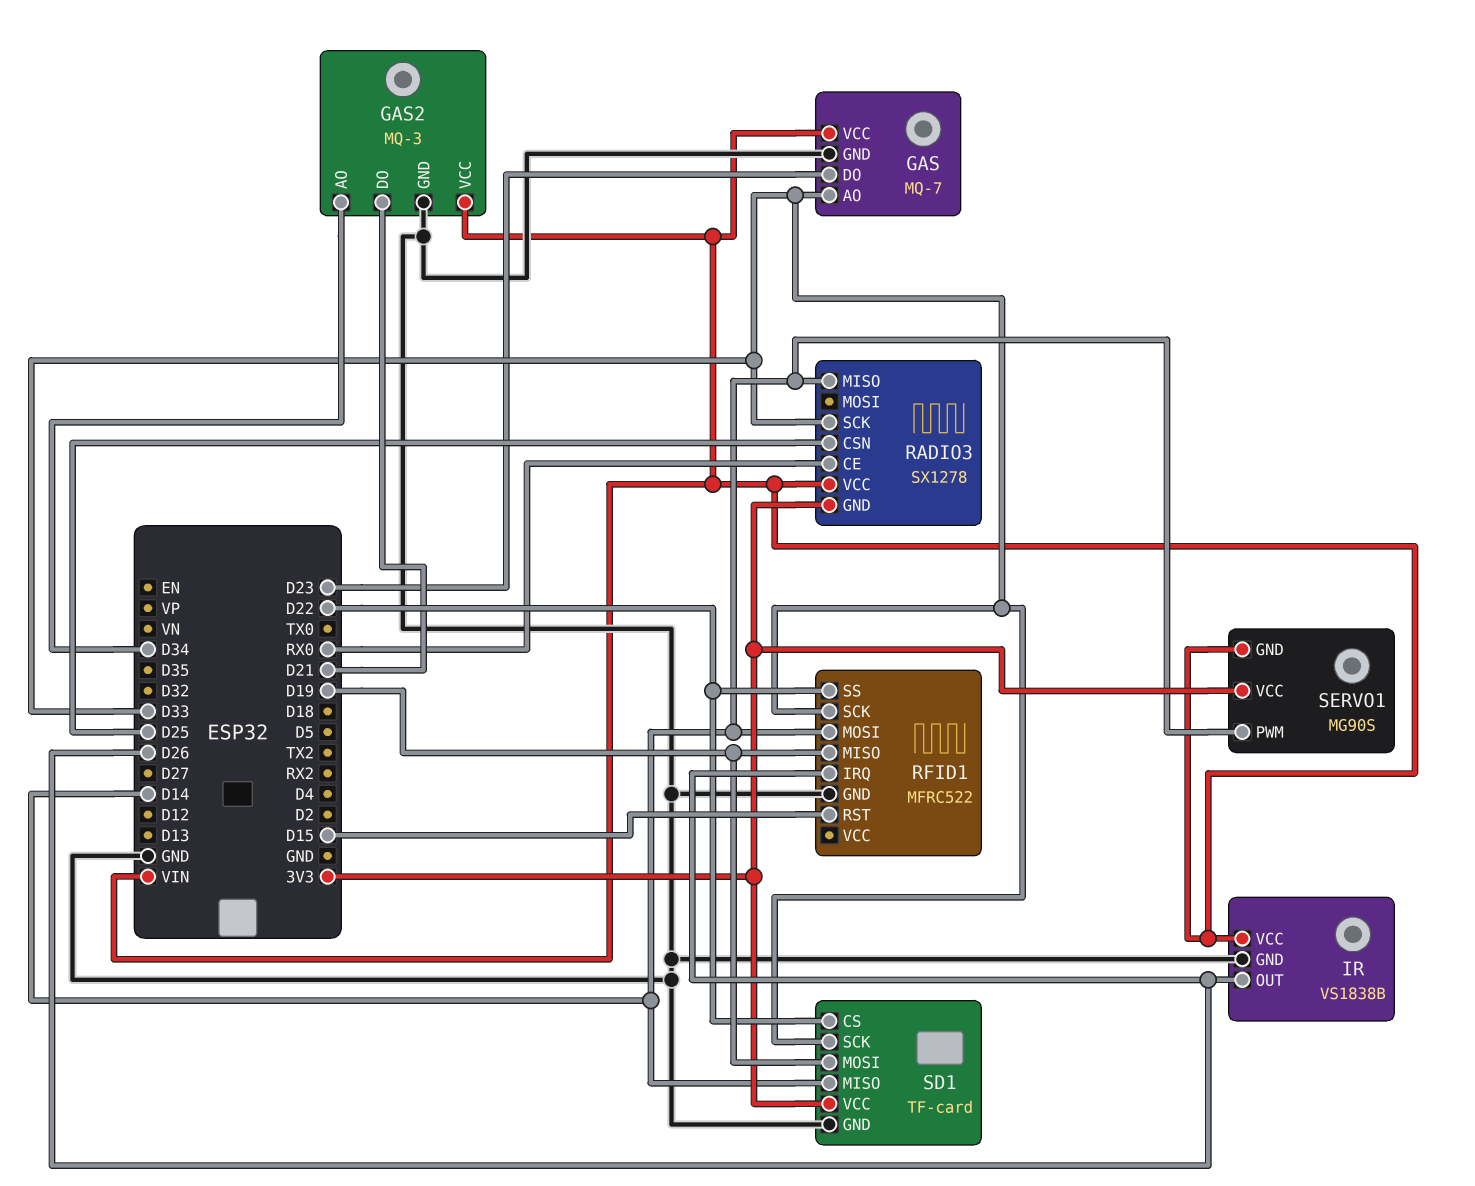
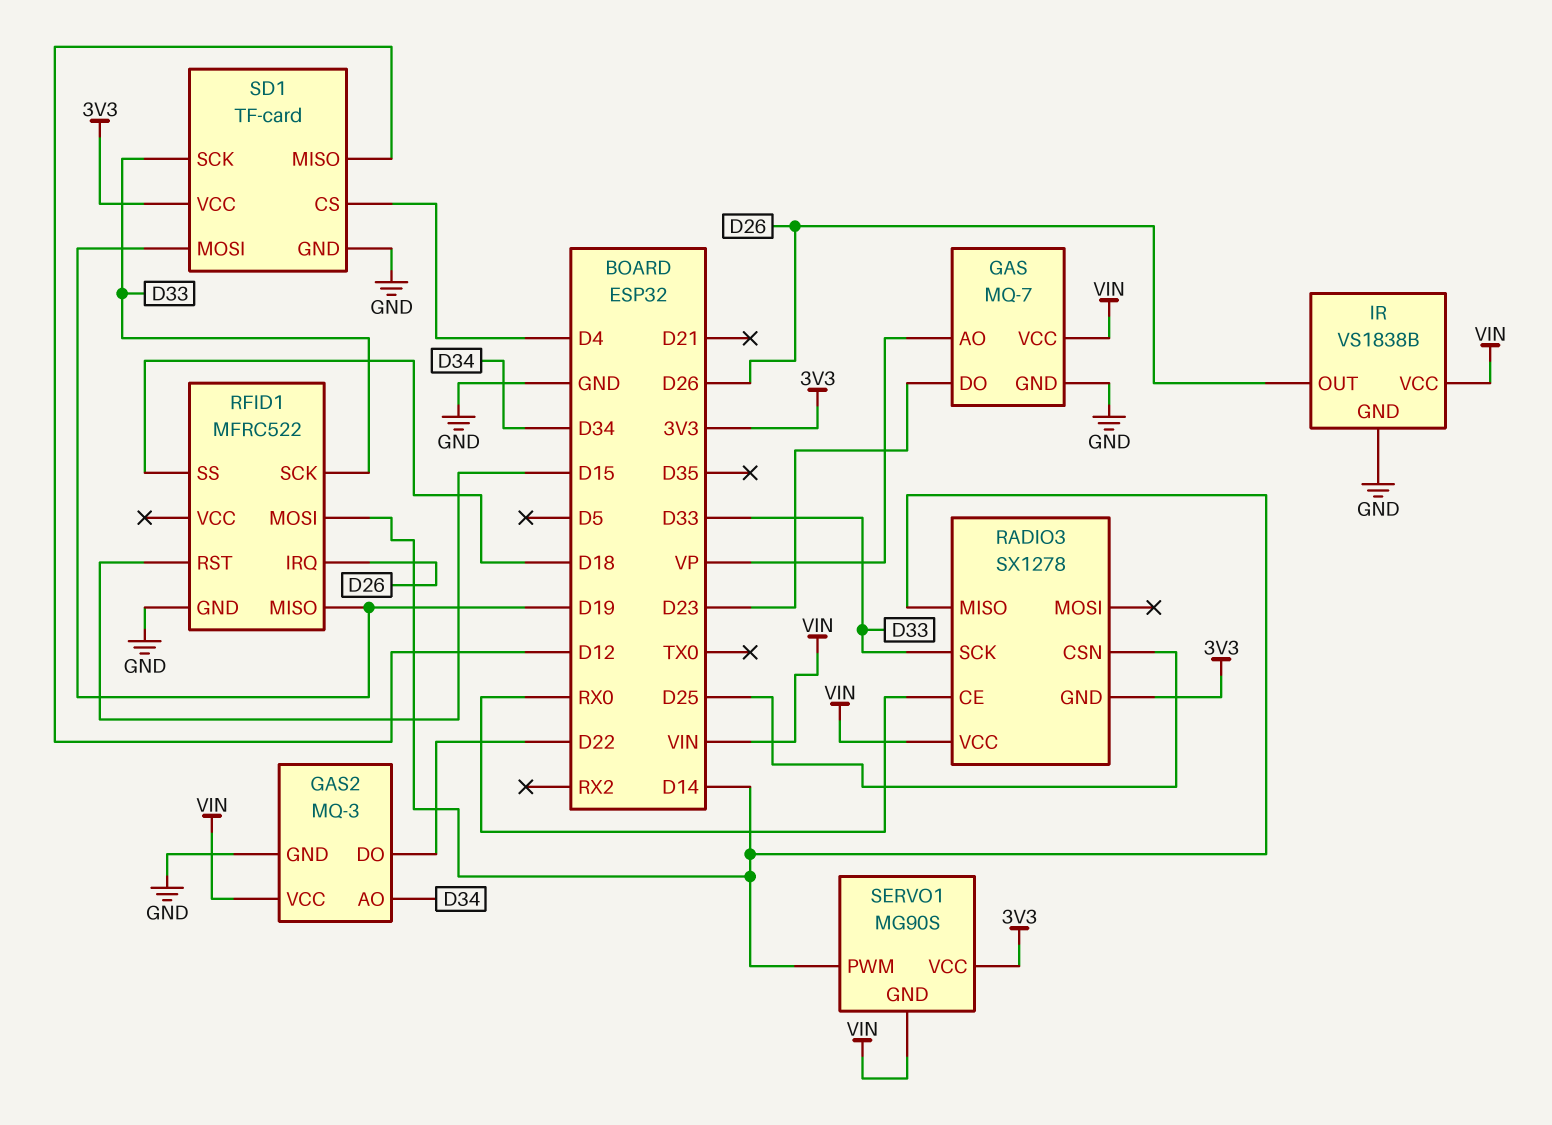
GAS pin AO: D33 -> VP
GAS2 pin DO: D21 -> D22
RFID1 pin SS: D22 -> D18
SD1 pin CS: D22 -> D4
SD1 pin MISO: D14 -> D12

